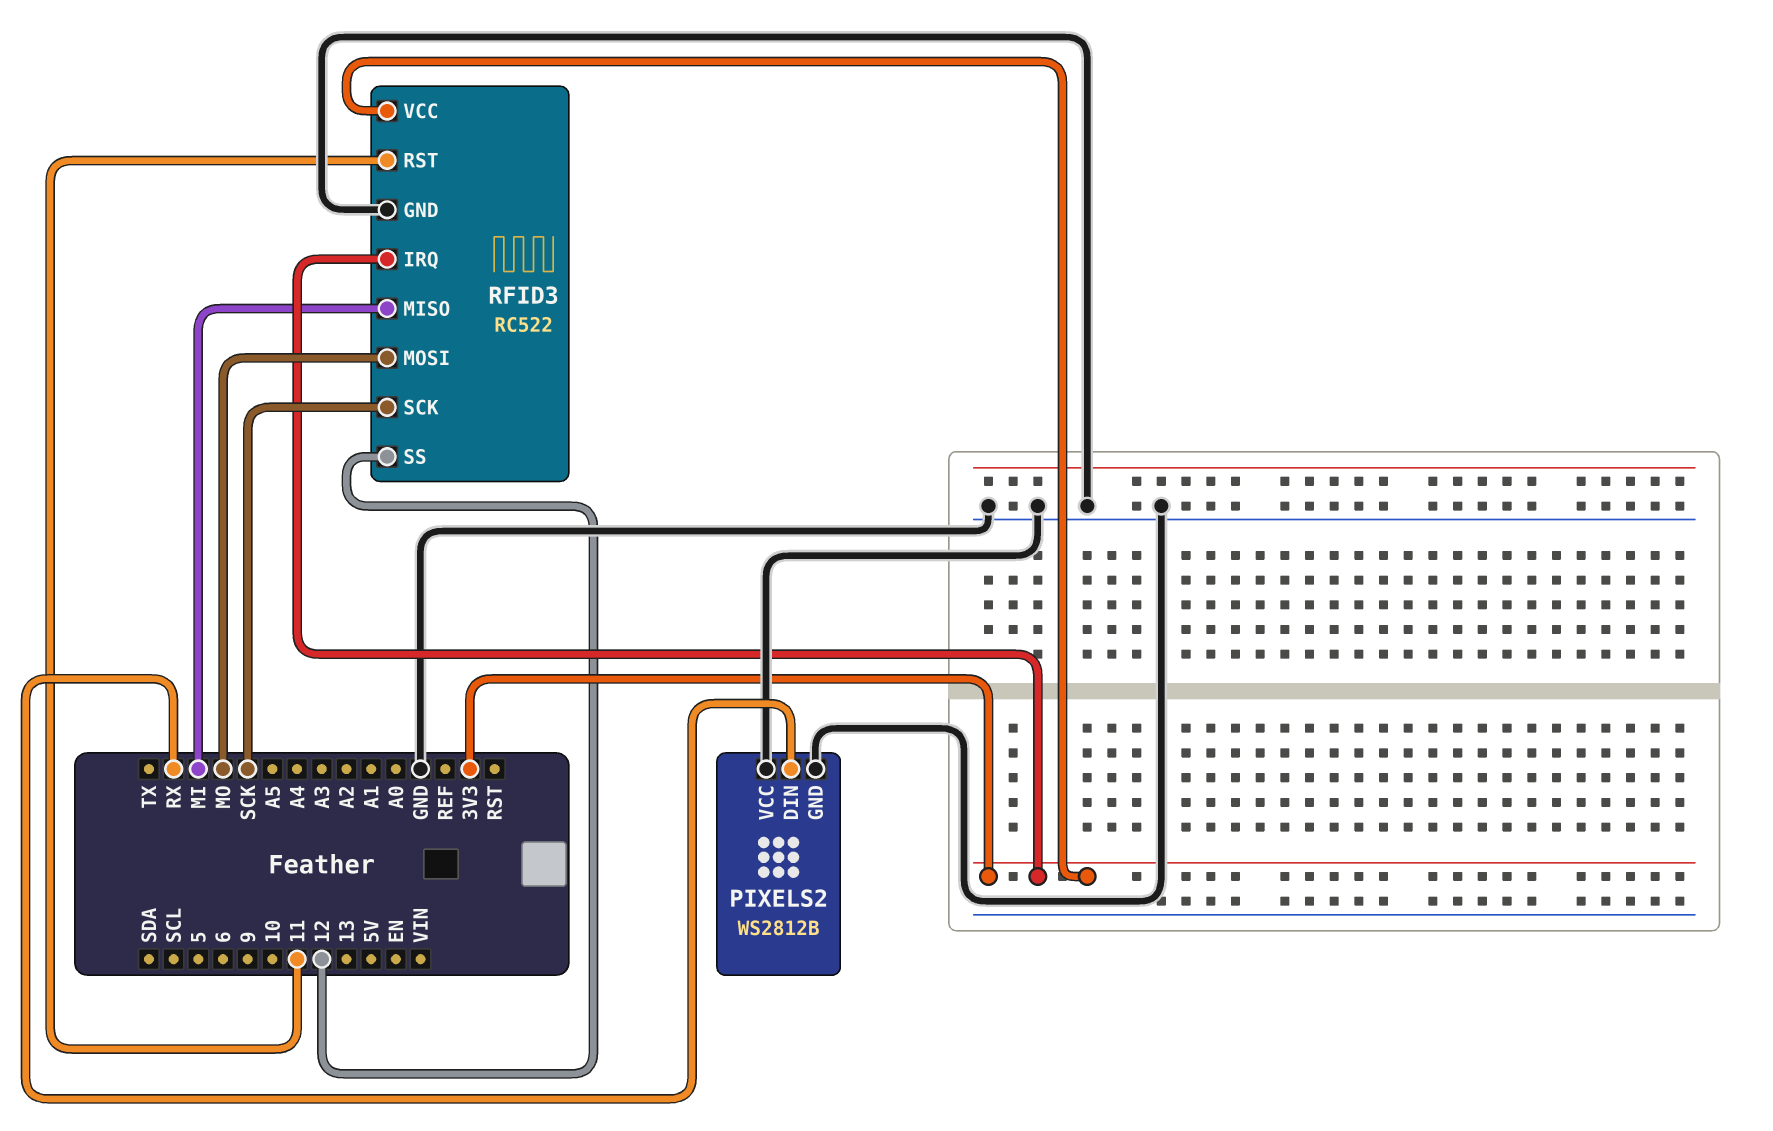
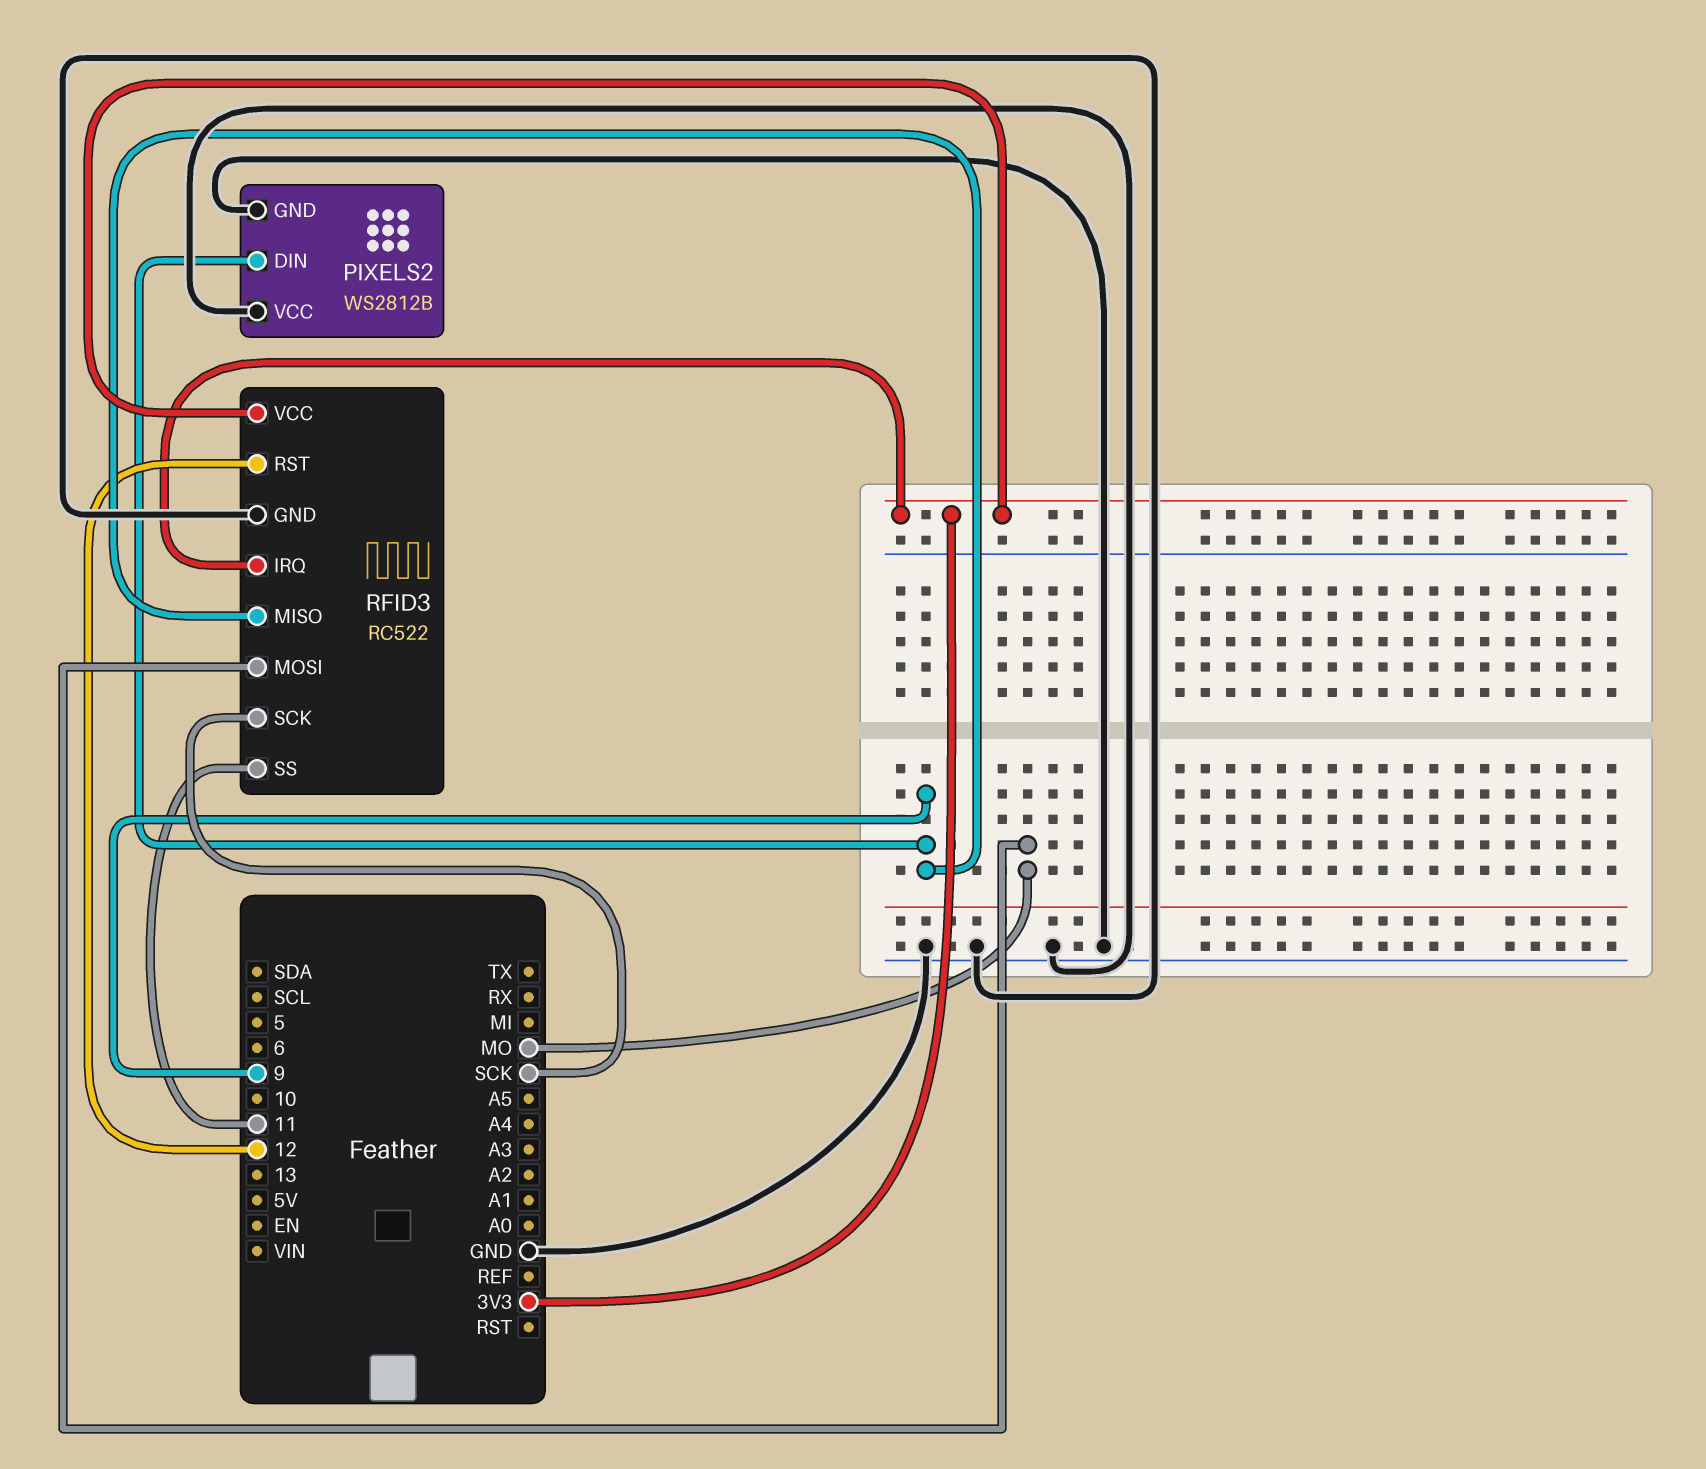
PIXELS2 pin DIN: RX -> 9
RFID3 pin MISO: MI -> 9
RFID3 pin RST: 11 -> 12
RFID3 pin SS: 12 -> 11

